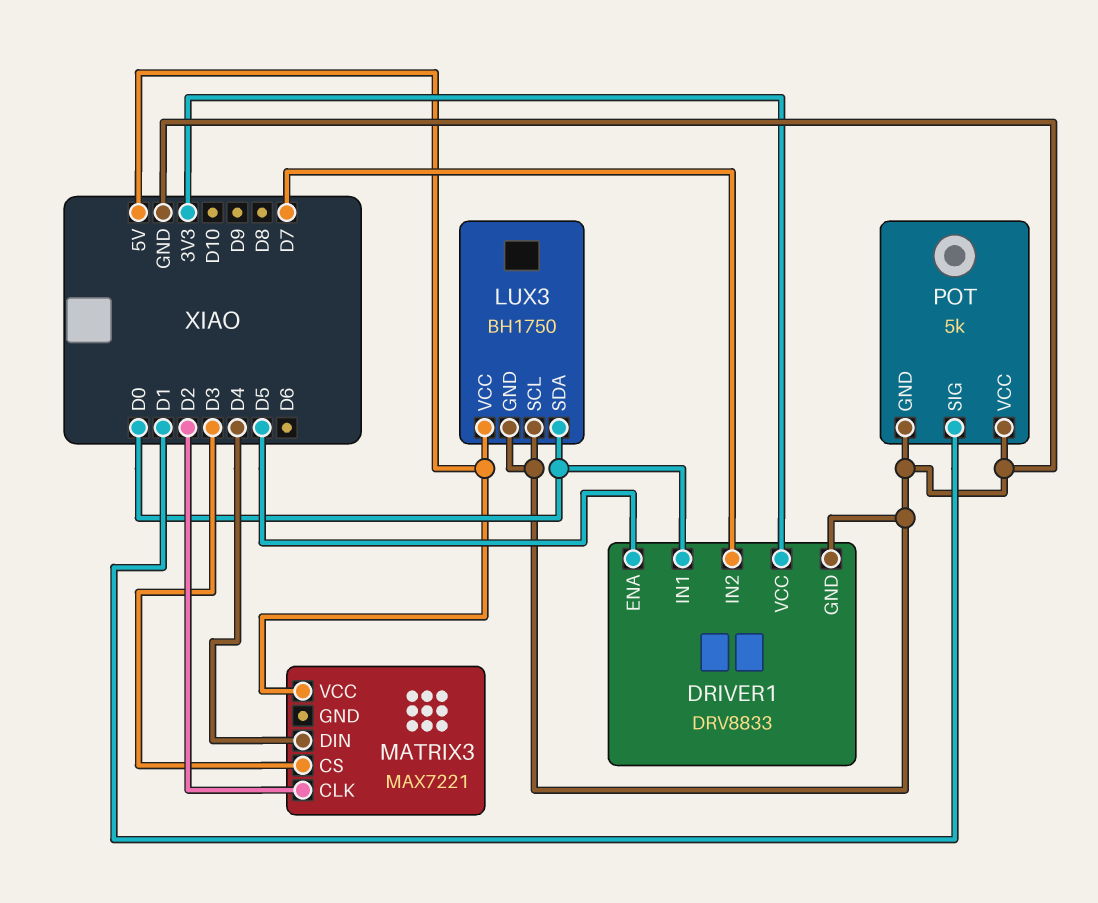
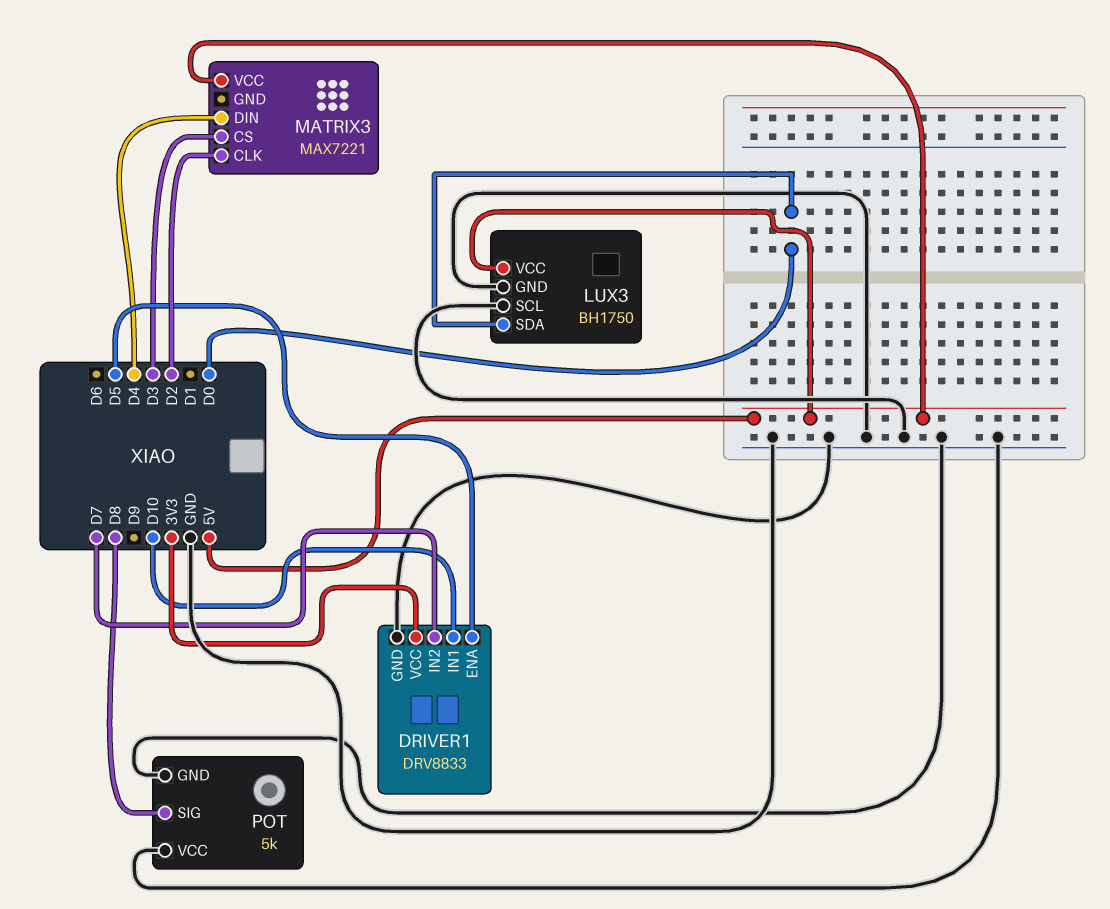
DRIVER1 pin IN1: D0 -> D10
POT pin SIG: D1 -> D8

